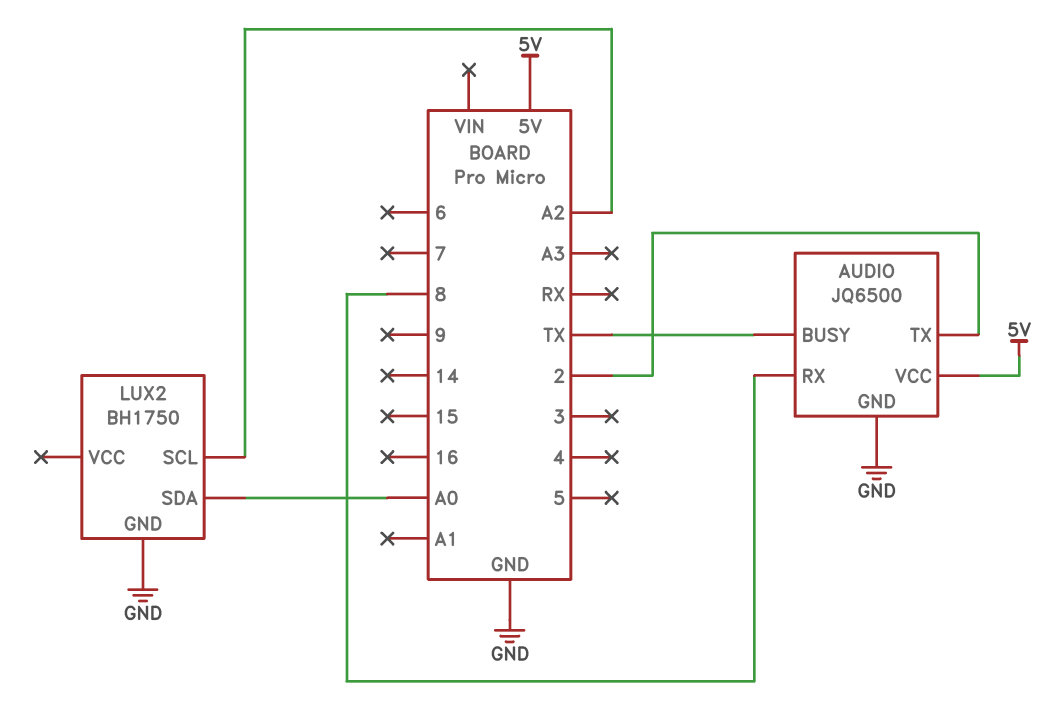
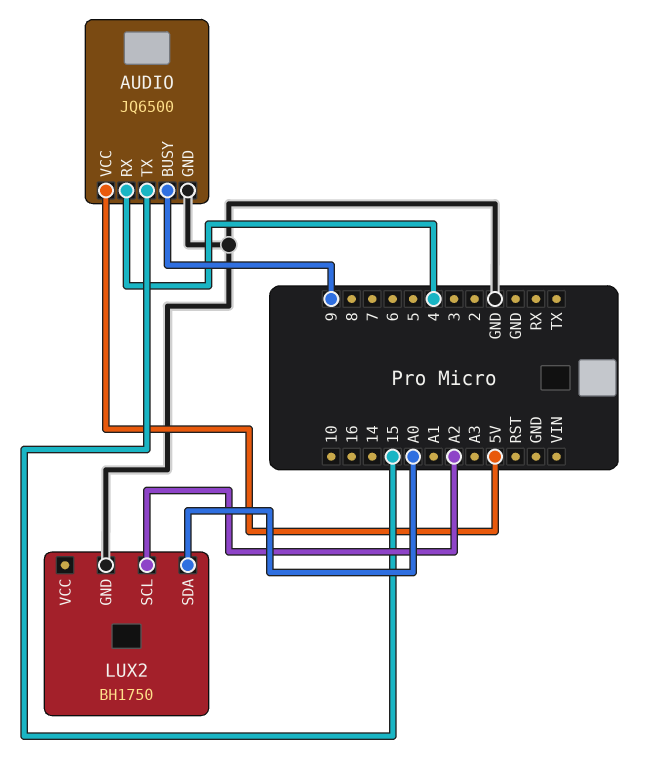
AUDIO pin BUSY: TX -> 9
AUDIO pin RX: 8 -> 4
AUDIO pin TX: 2 -> 15

